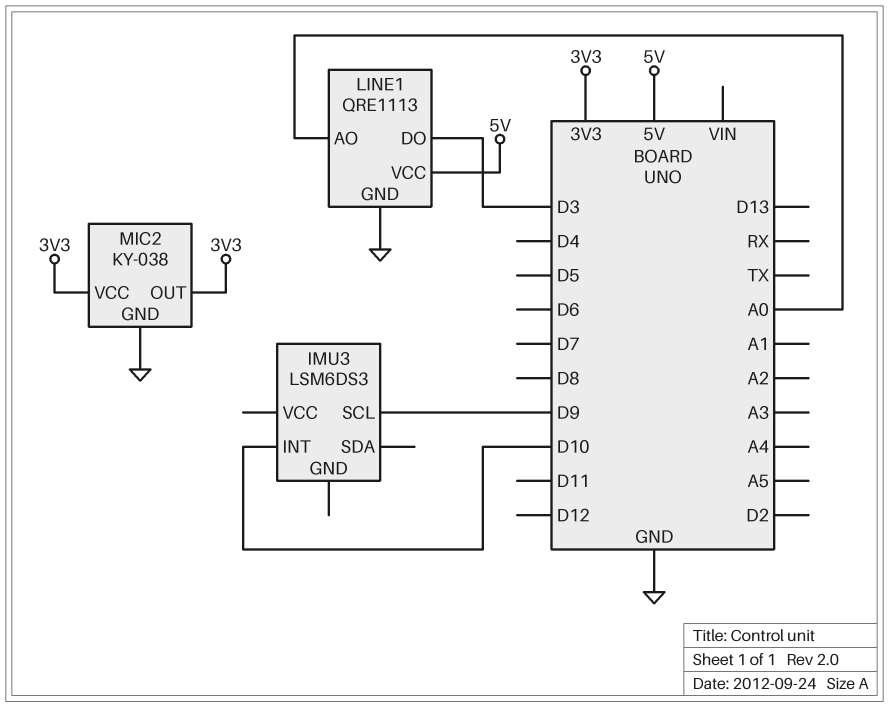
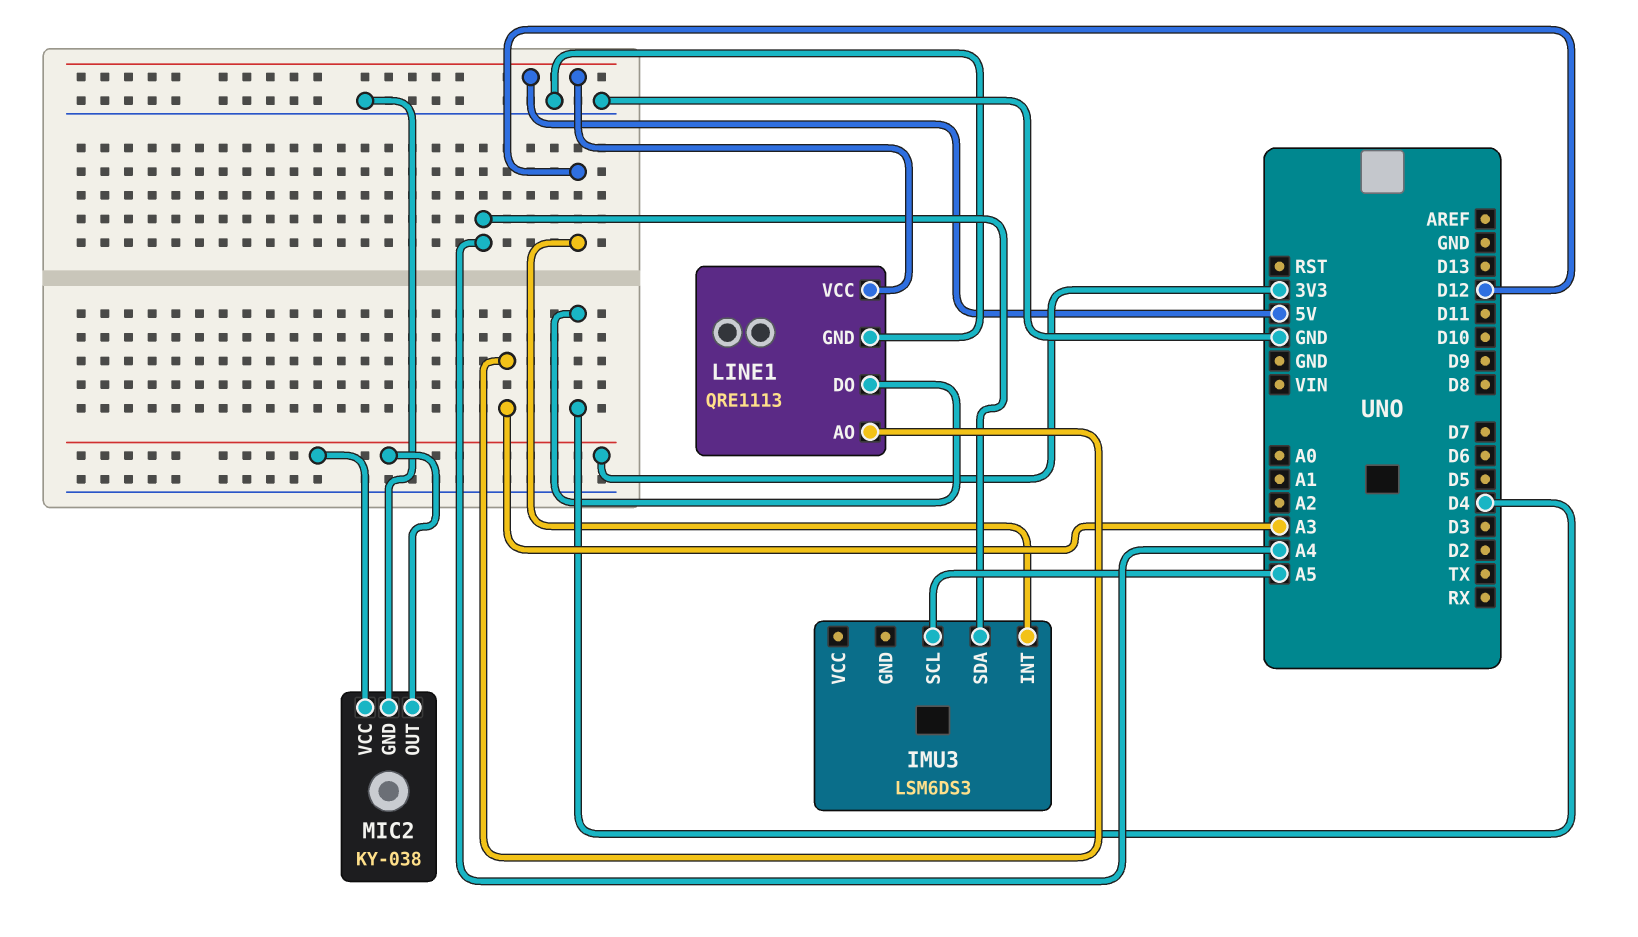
IMU3 pin INT: D10 -> D12
IMU3 pin SCL: D9 -> A5
IMU3 pin SDA: none -> A4
LINE1 pin AO: A0 -> A3
LINE1 pin DO: D3 -> D4

